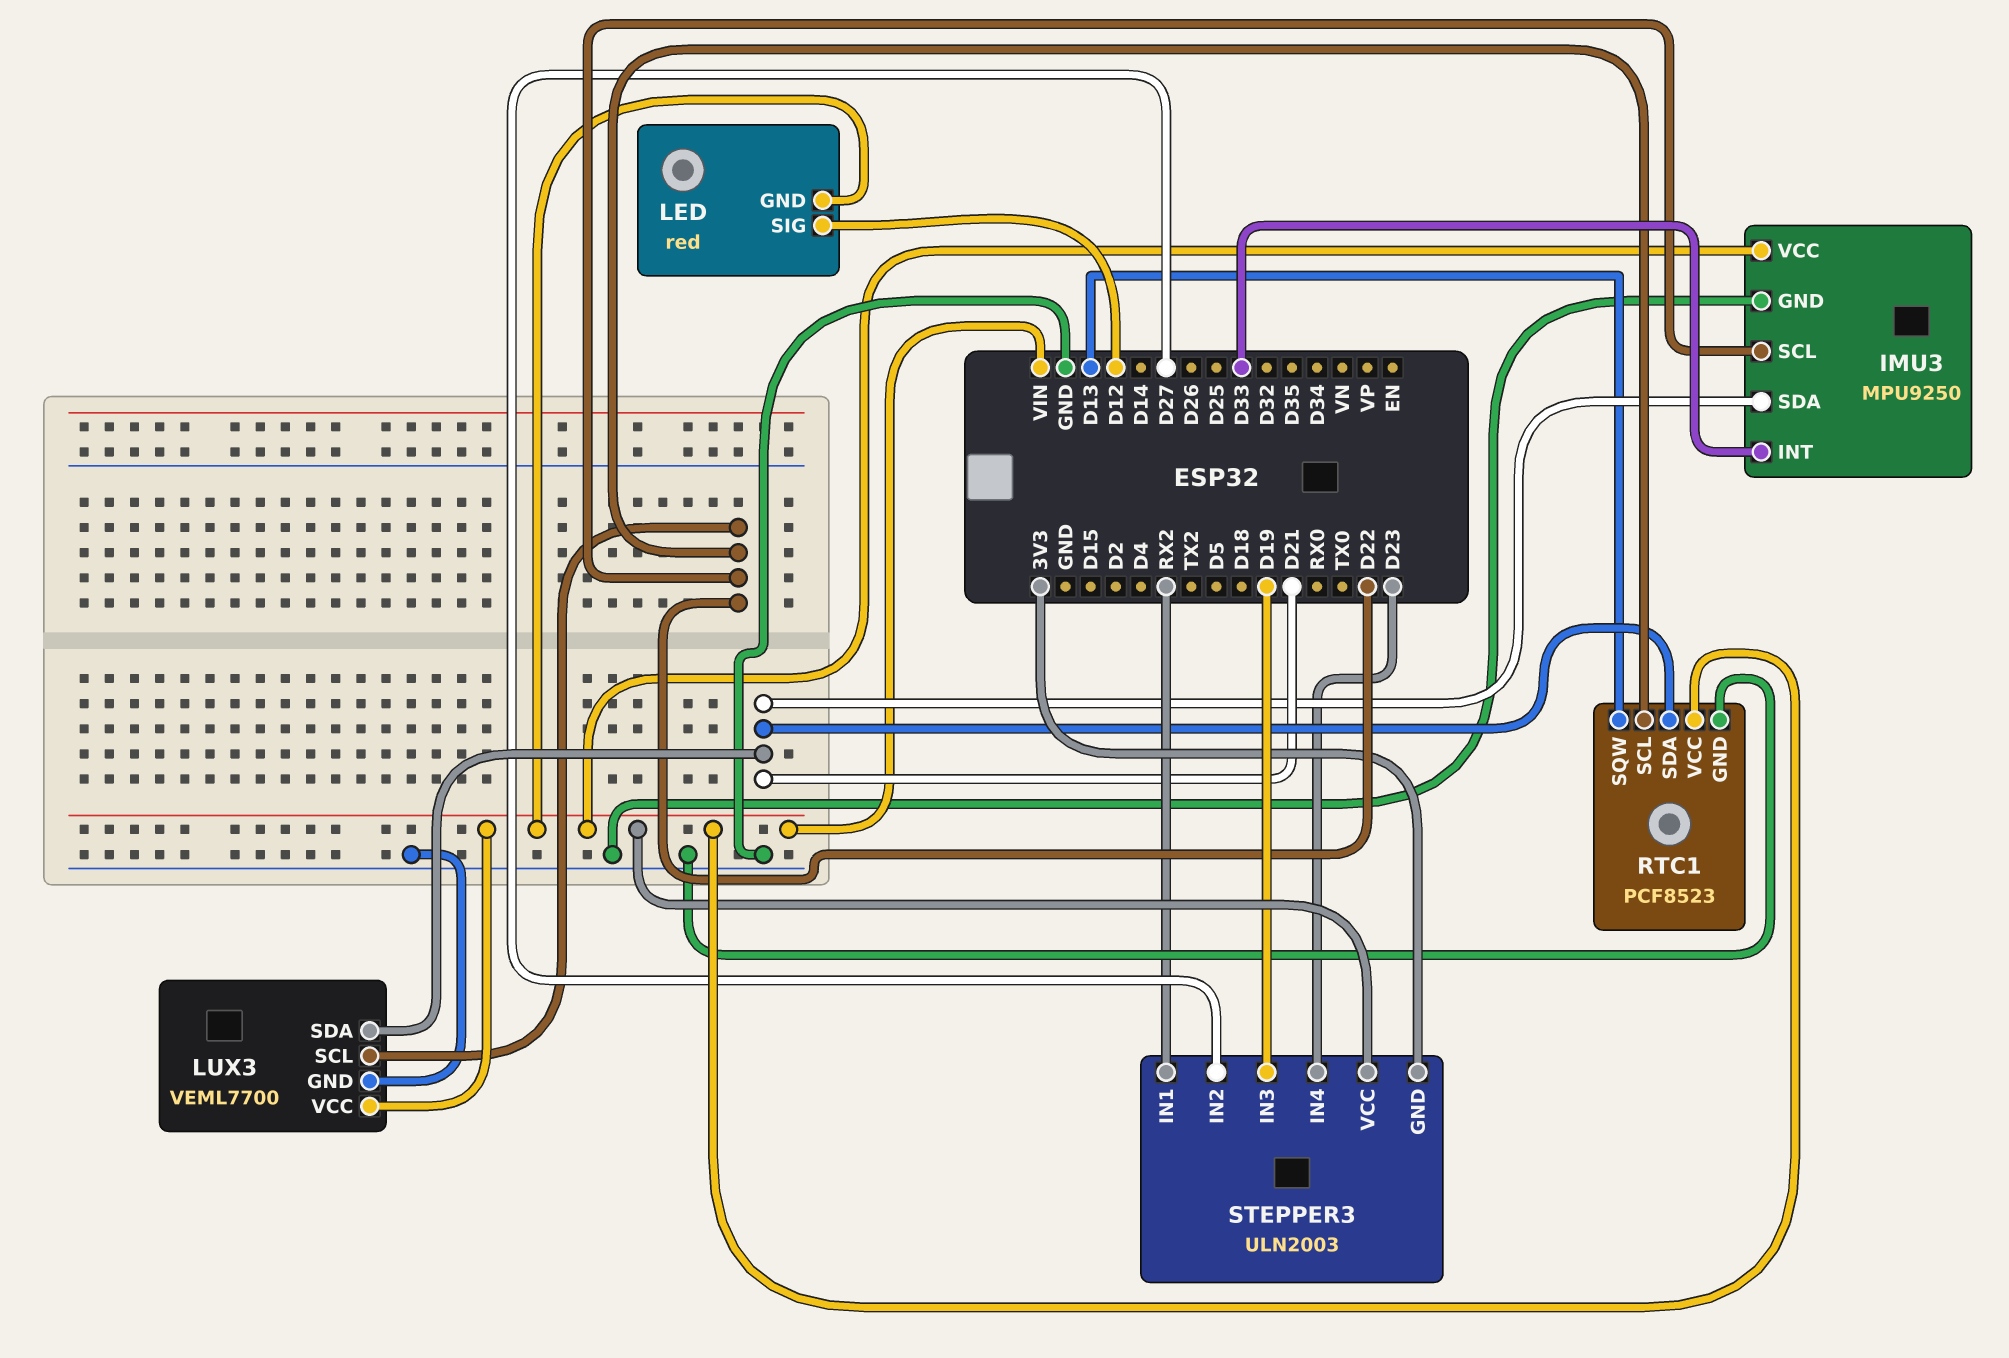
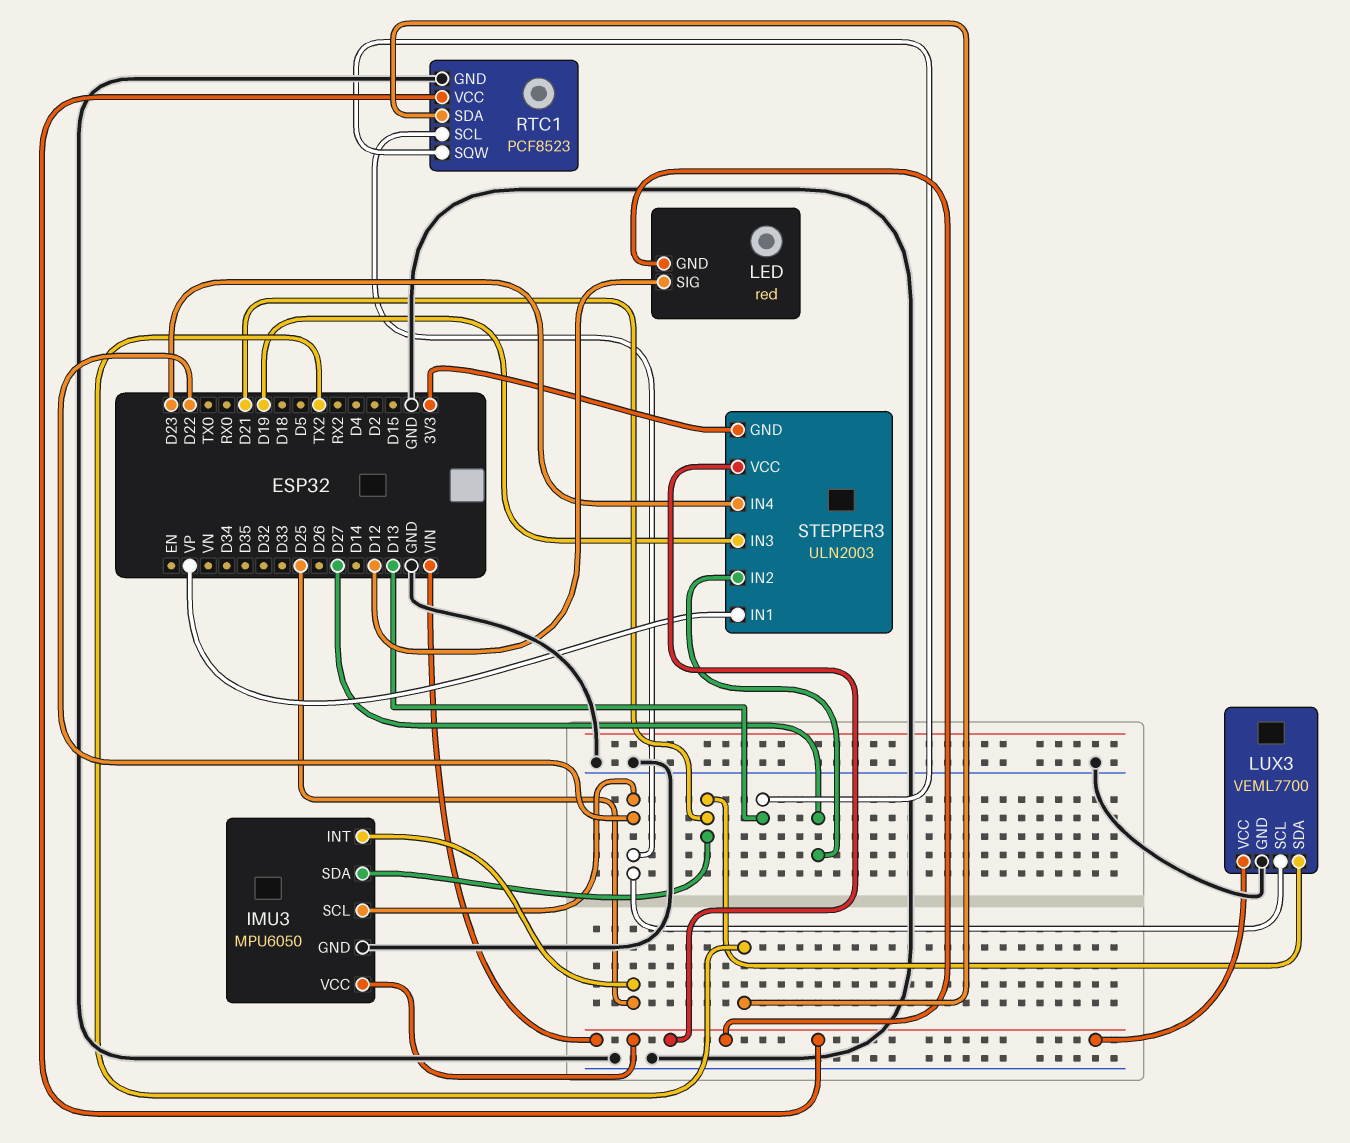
IMU3: MPU9250 -> MPU6050
IMU3 pin INT: D33 -> D25
RTC1 pin SDA: D21 -> TX2
STEPPER3 pin IN1: RX2 -> VP

